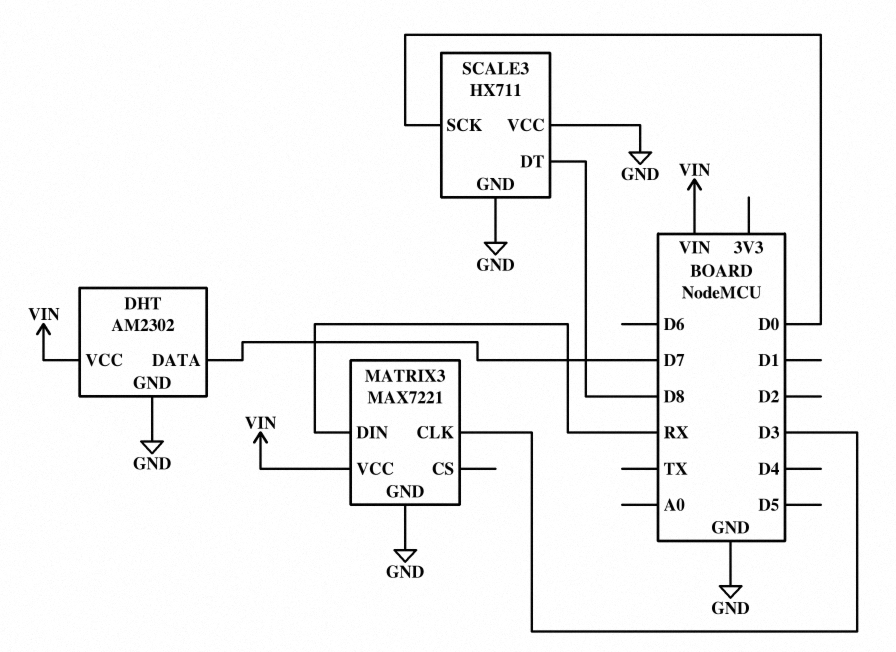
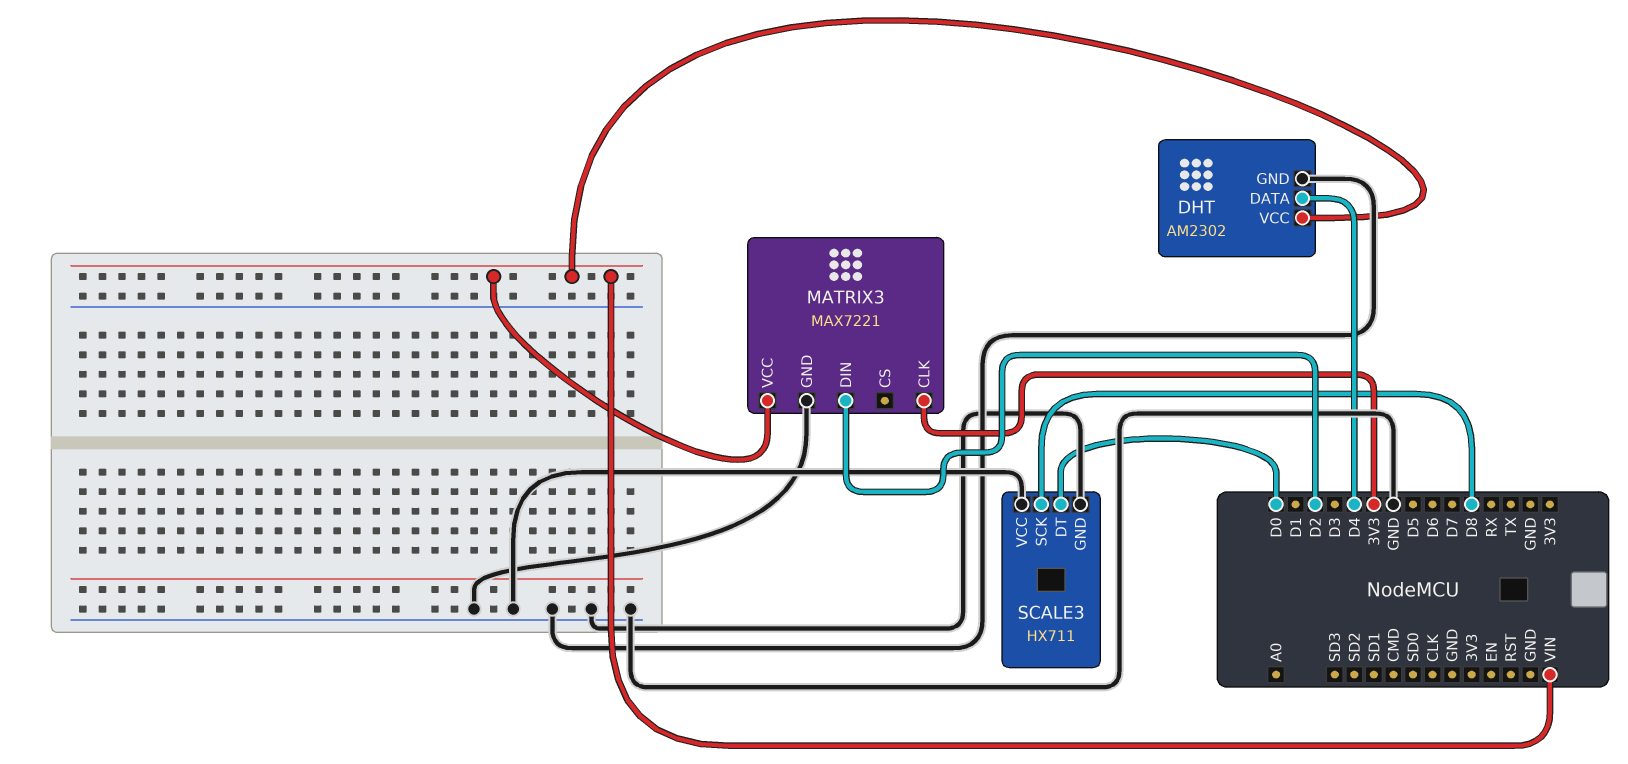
DHT pin DATA: D7 -> D4
MATRIX3 pin CLK: D3 -> 3V3
MATRIX3 pin DIN: RX -> D2
SCALE3 pin DT: D8 -> D0
SCALE3 pin SCK: D0 -> D8

